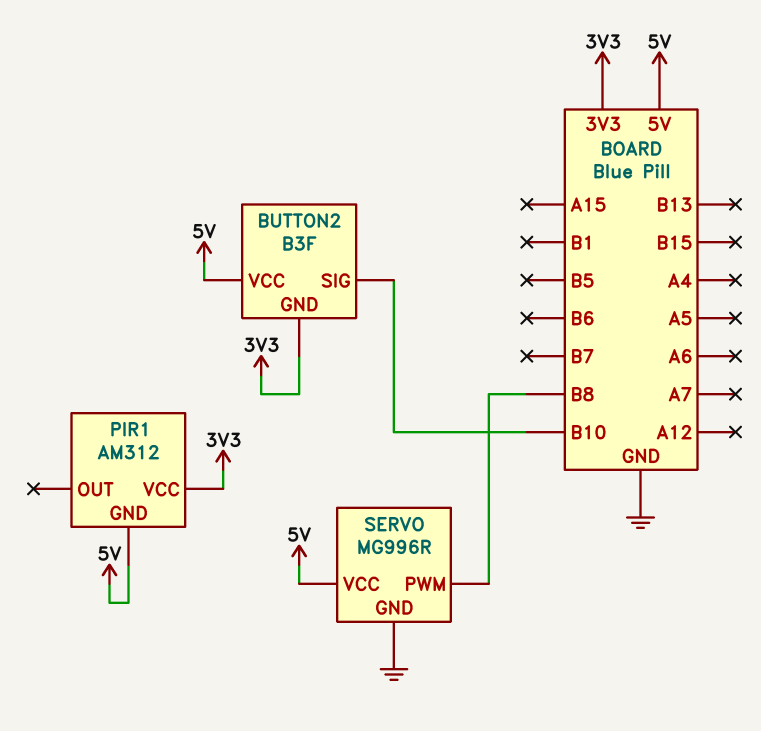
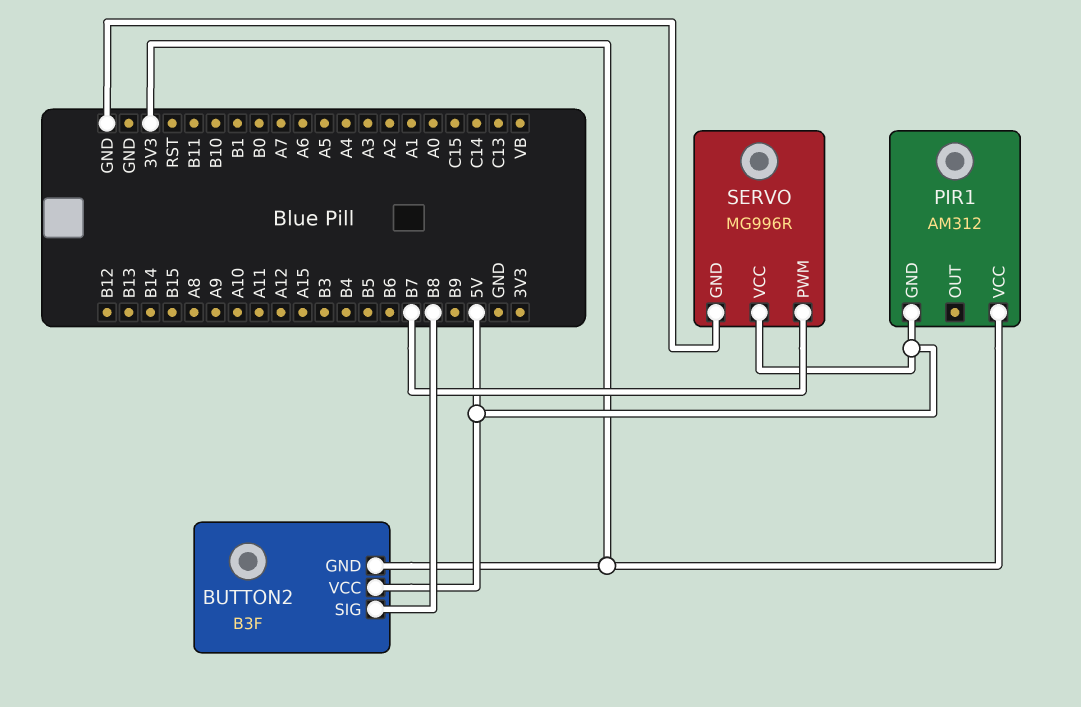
BUTTON2 pin SIG: B10 -> B8
SERVO pin PWM: B8 -> B7

